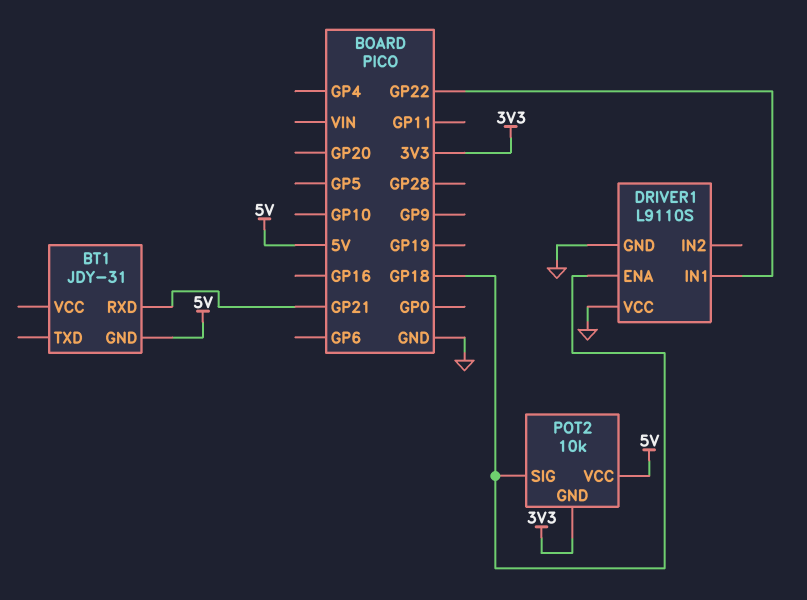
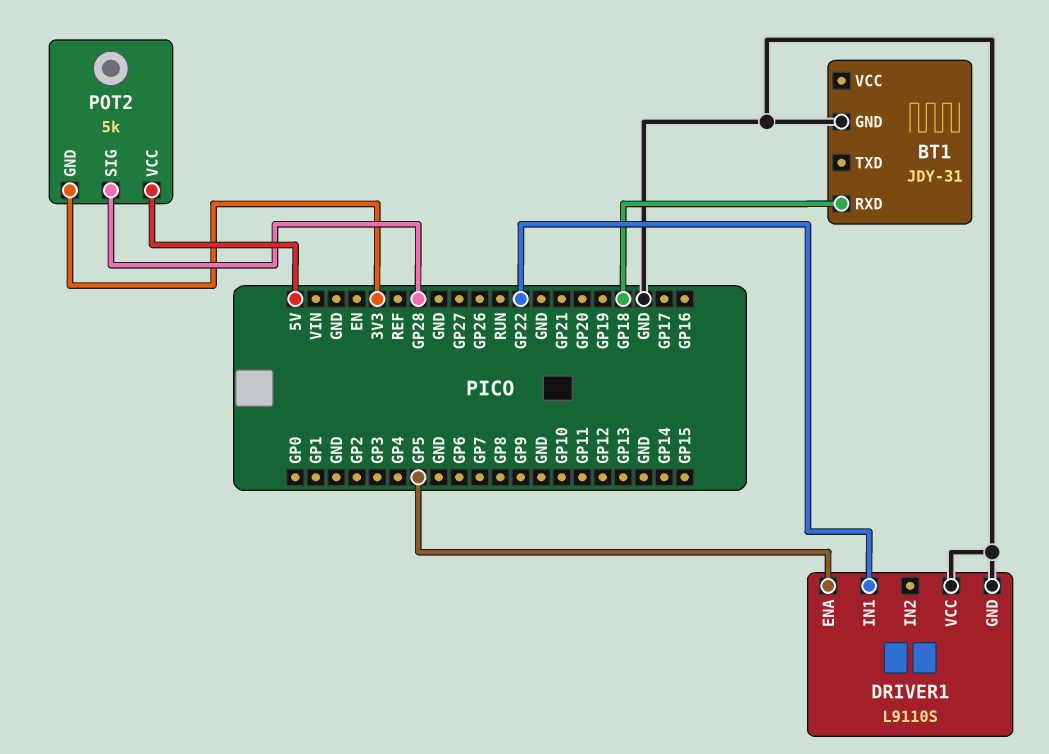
BT1 pin GND: 5V -> GND
BT1 pin RXD: GP21 -> GP18
DRIVER1 pin ENA: GP18 -> GP5
POT2: 10k -> 5k
POT2 pin SIG: GP18 -> GP28

